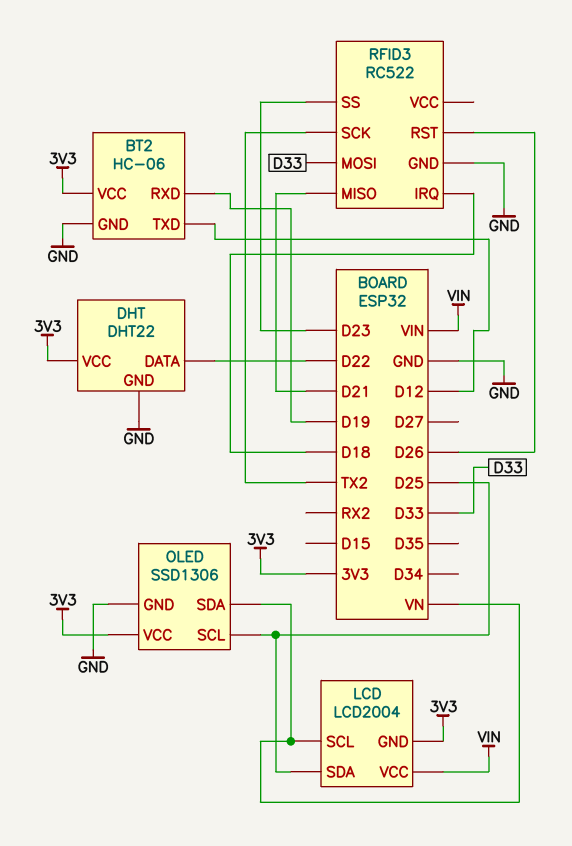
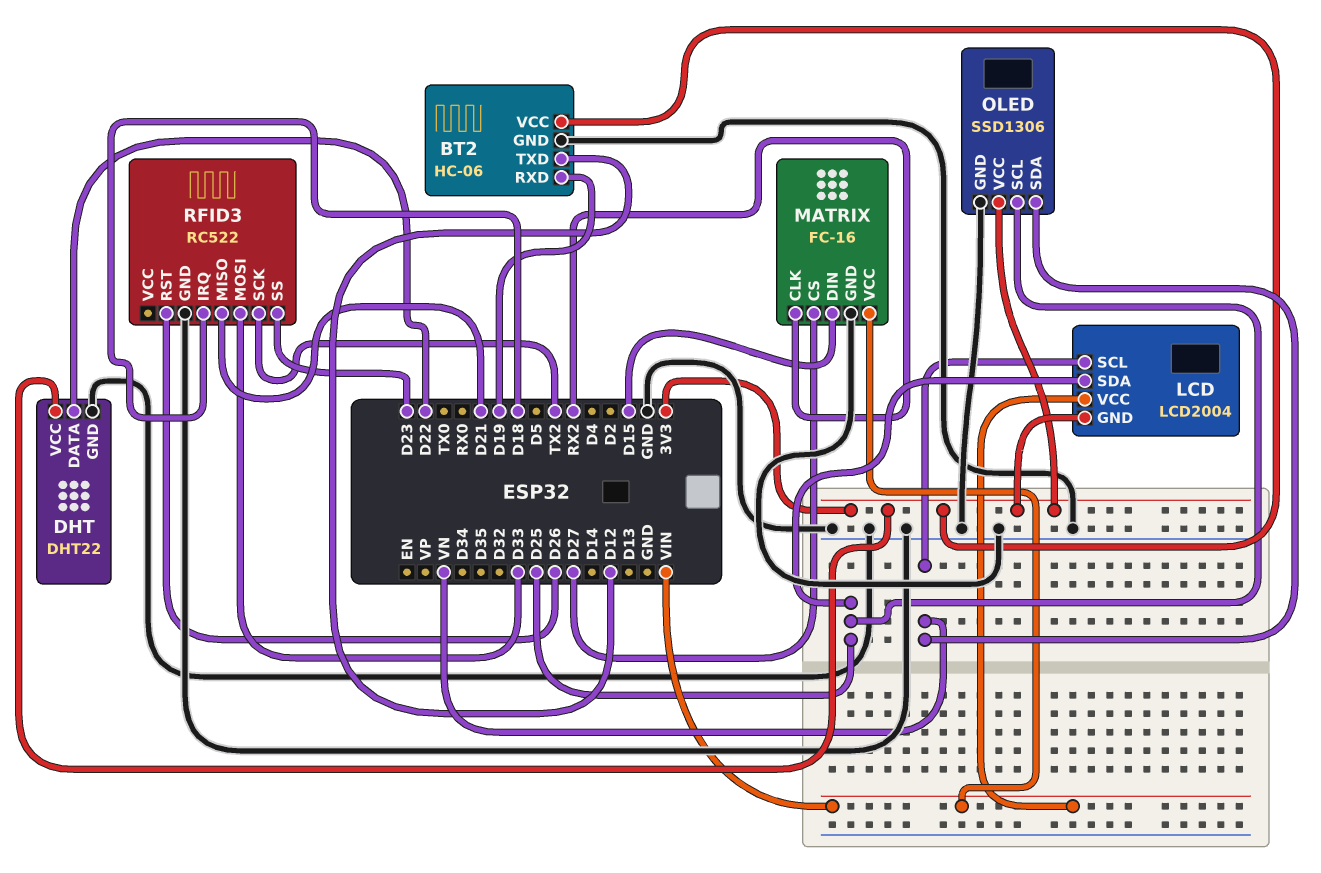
MATRIX: none -> FC-16
MATRIX pin CLK: none -> RX2
MATRIX pin CS: none -> D27
MATRIX pin DIN: none -> D15
MATRIX pin GND: none -> GND
MATRIX pin VCC: none -> VIN

